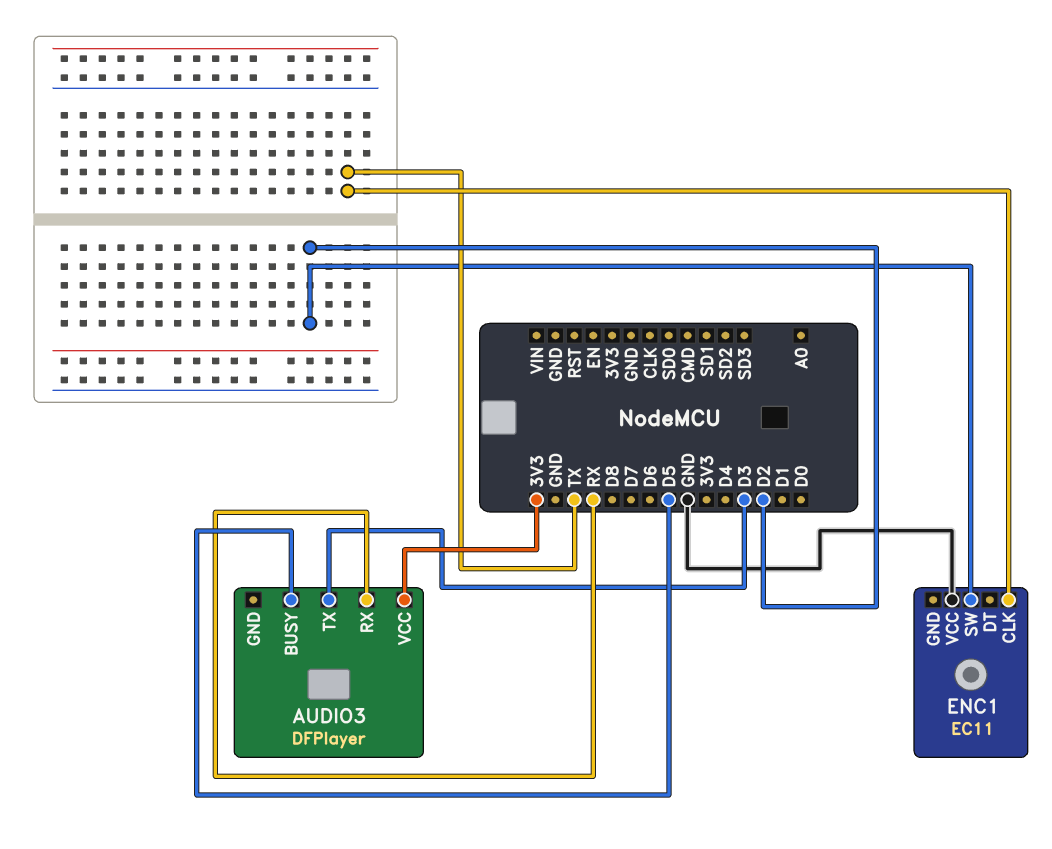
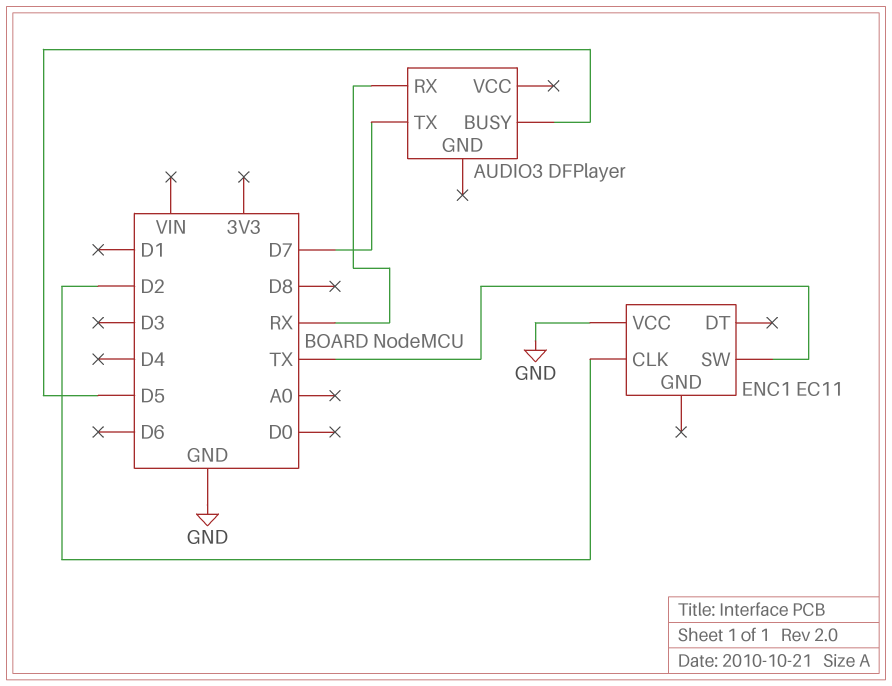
AUDIO3 pin TX: D3 -> D7
AUDIO3 pin VCC: 3V3 -> none
ENC1 pin CLK: TX -> D2
ENC1 pin SW: D2 -> TX

